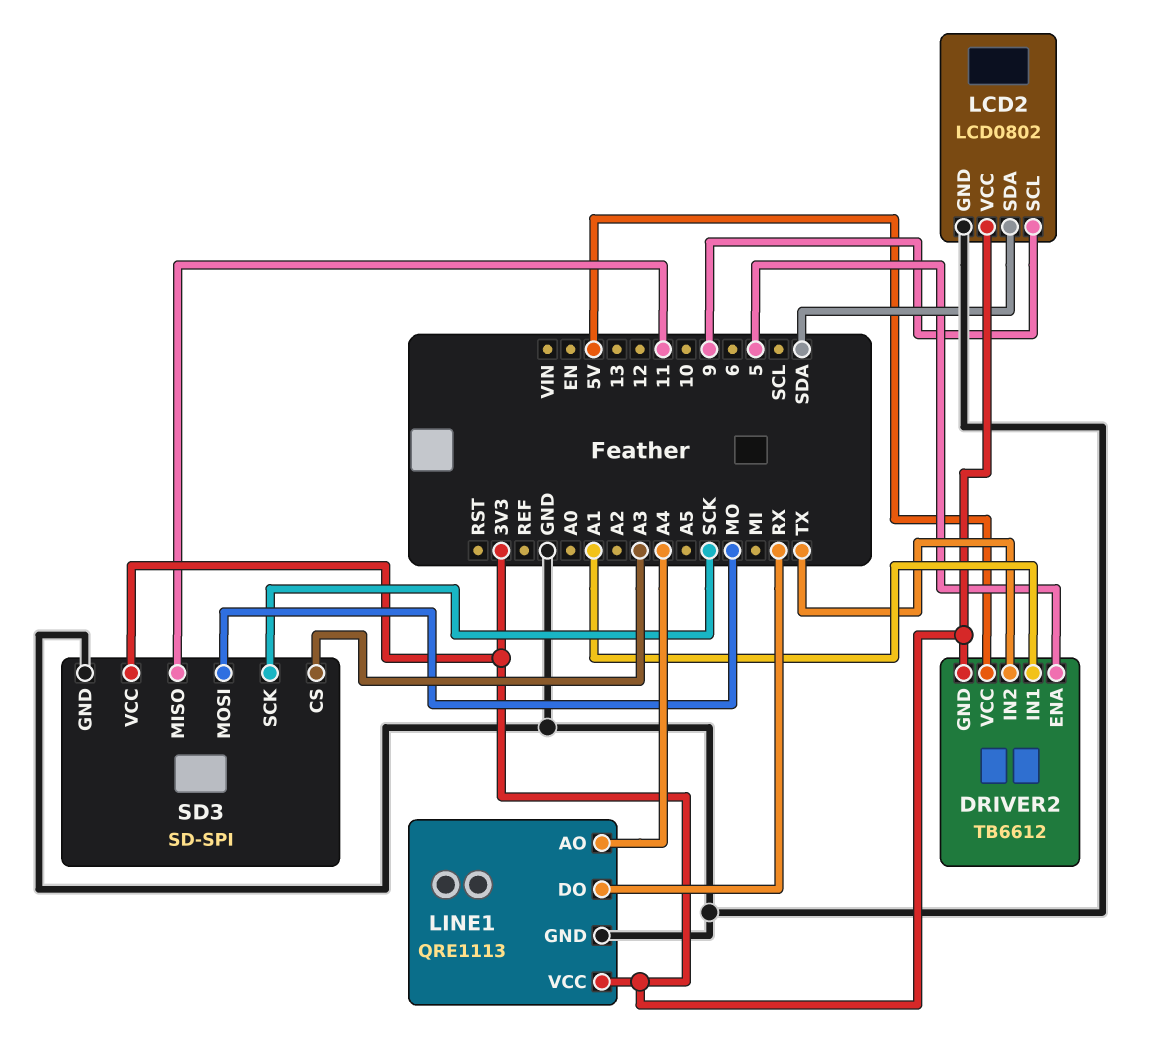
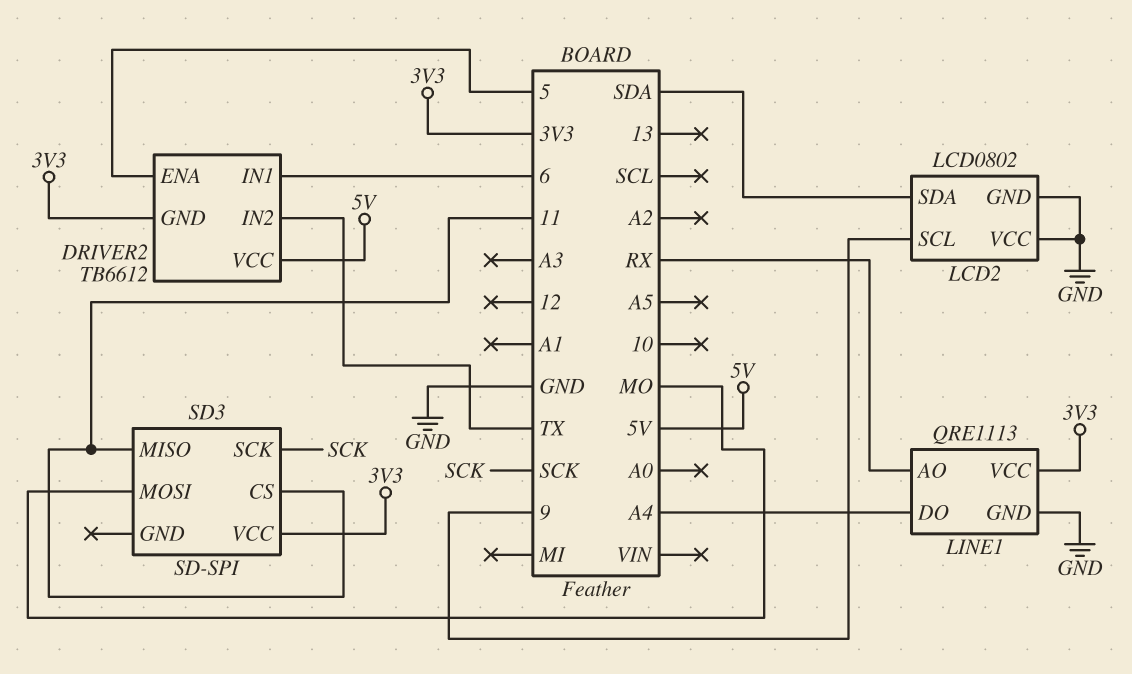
DRIVER2 pin IN1: A1 -> 6
LCD2 pin VCC: 3V3 -> GND
LINE1 pin AO: A4 -> RX
LINE1 pin DO: RX -> A4
SD3 pin CS: A3 -> 11
SD3 pin GND: GND -> none

